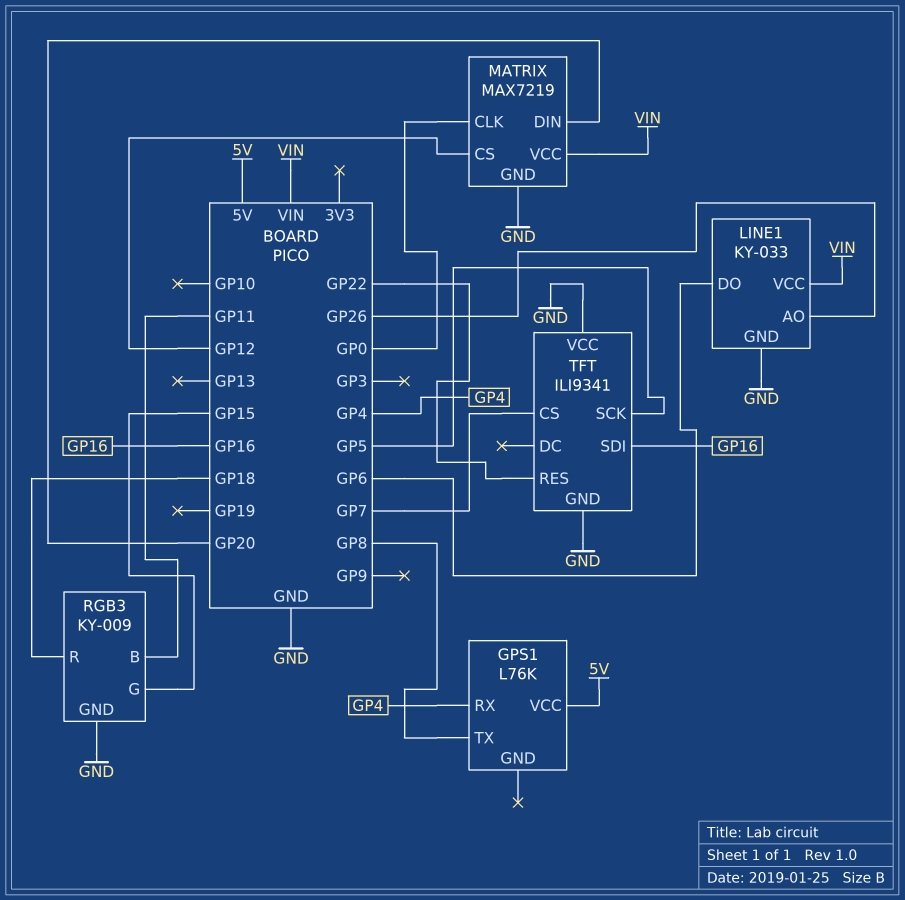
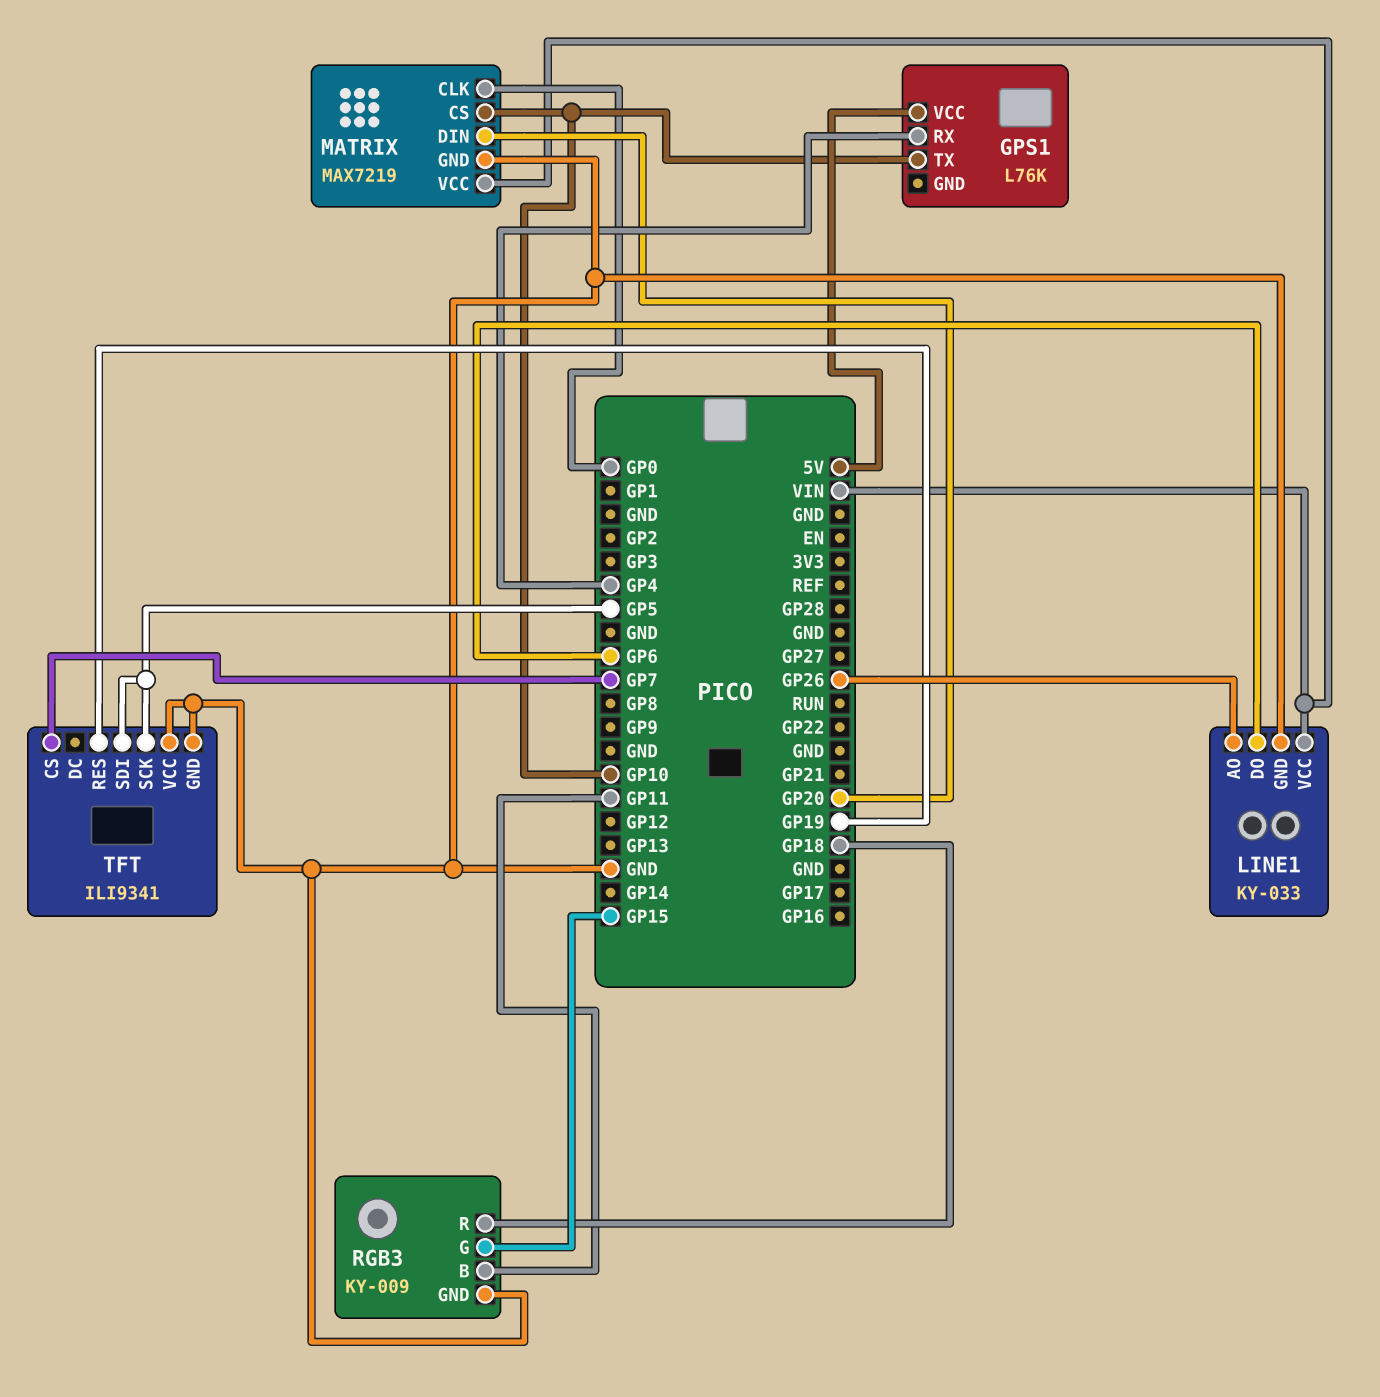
GPS1 pin TX: GP8 -> GP10
MATRIX pin CS: GP12 -> GP10
TFT pin RES: GP22 -> GP19
TFT pin SDI: GP16 -> GP5

